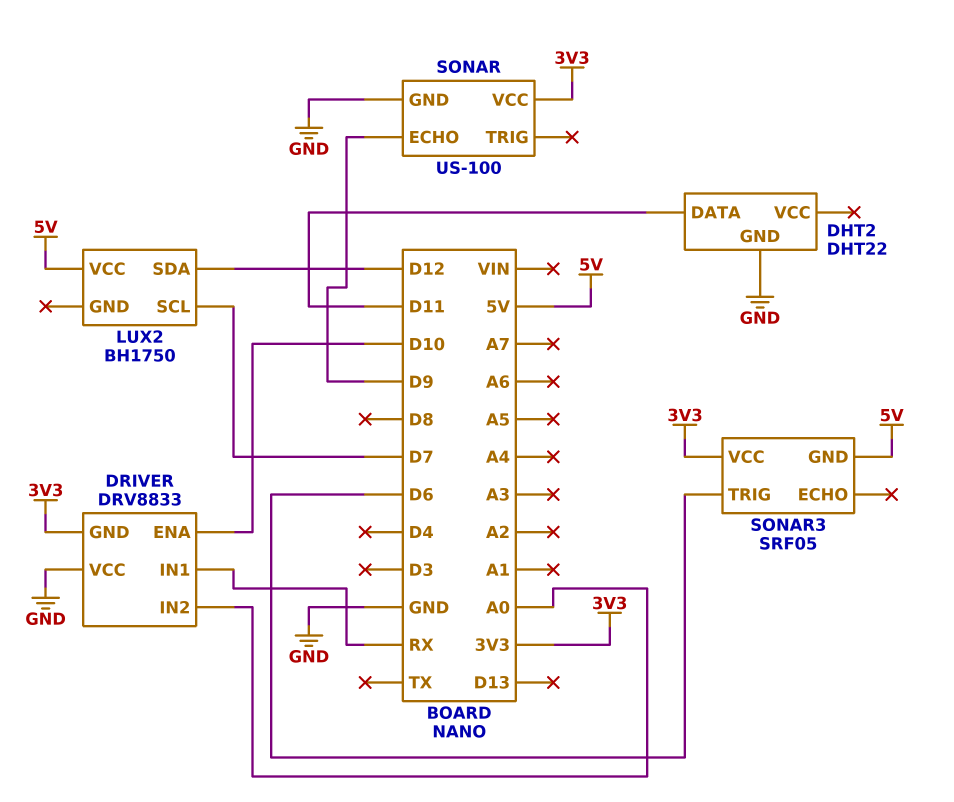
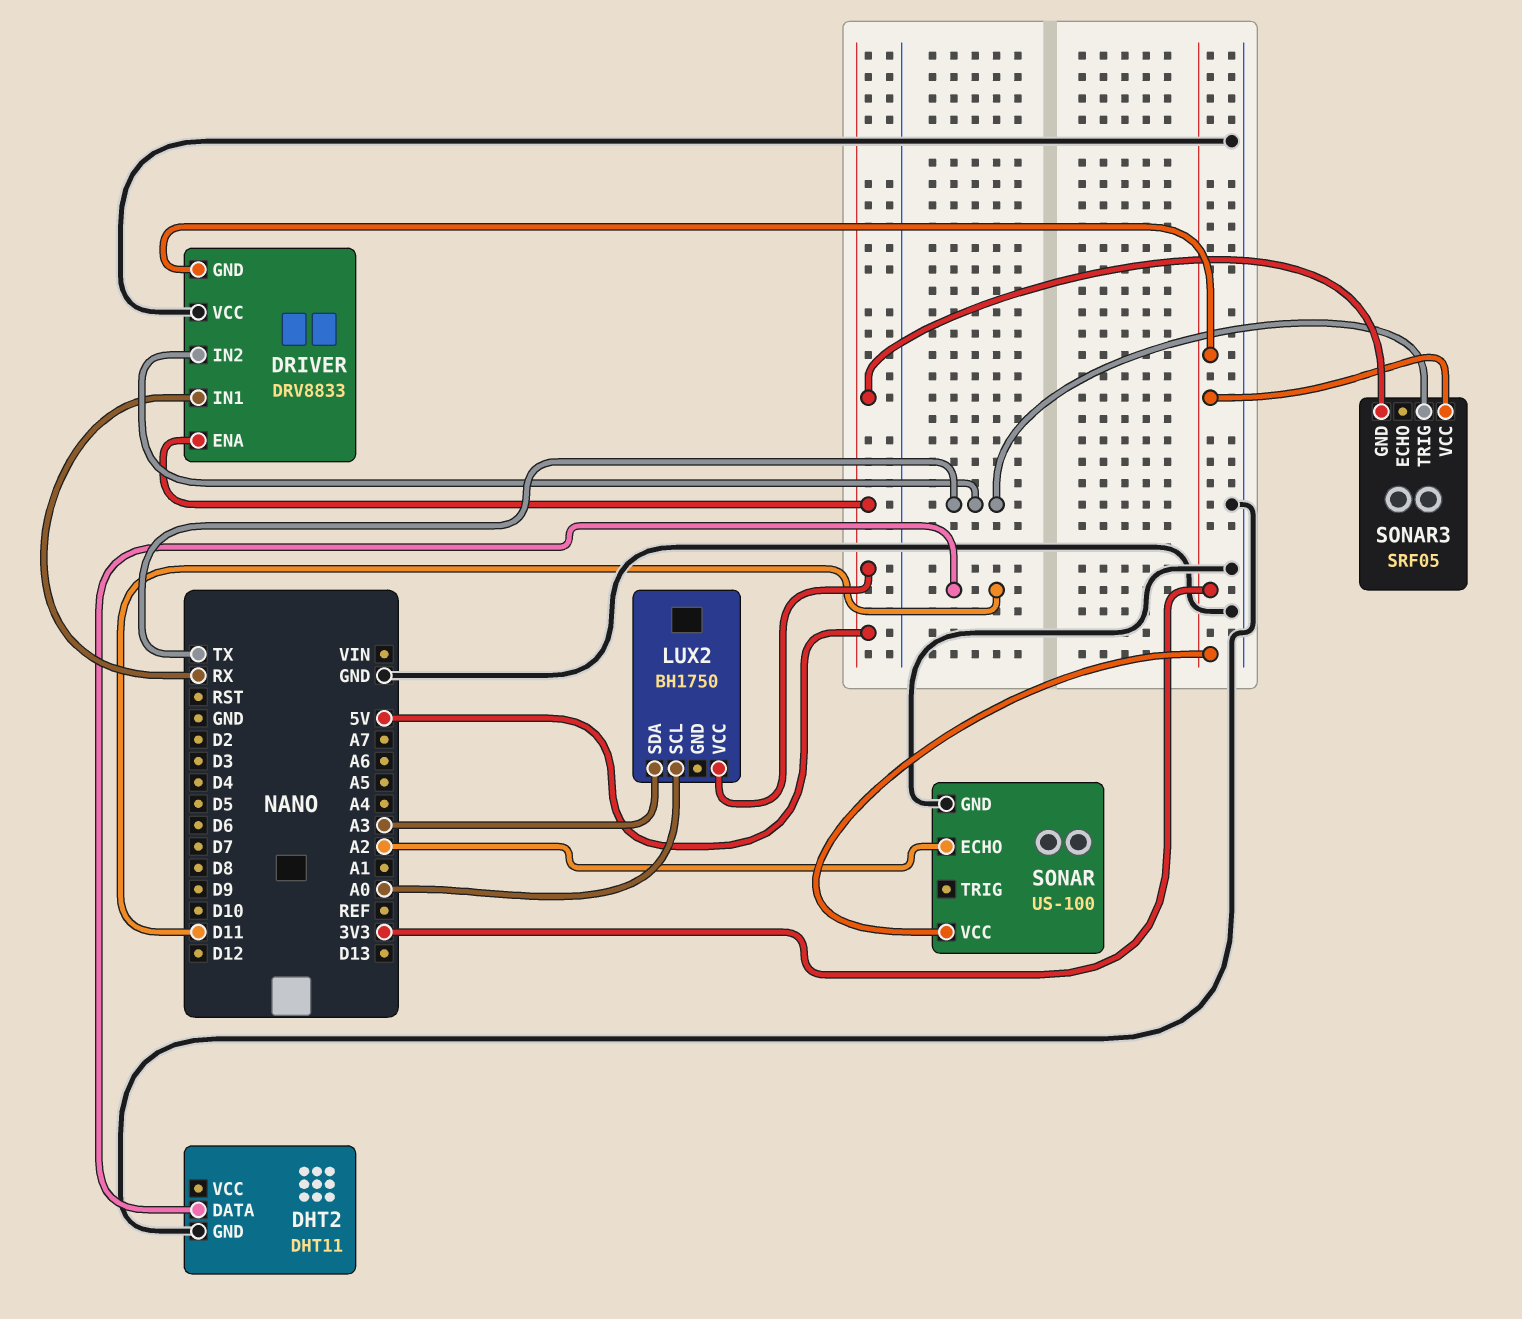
DHT2: DHT22 -> DHT11
DRIVER pin ENA: D10 -> 5V
DRIVER pin IN2: A0 -> TX
LUX2 pin SCL: D7 -> A0
LUX2 pin SDA: D12 -> A3
SONAR pin ECHO: D9 -> A2
SONAR3 pin TRIG: D6 -> TX

